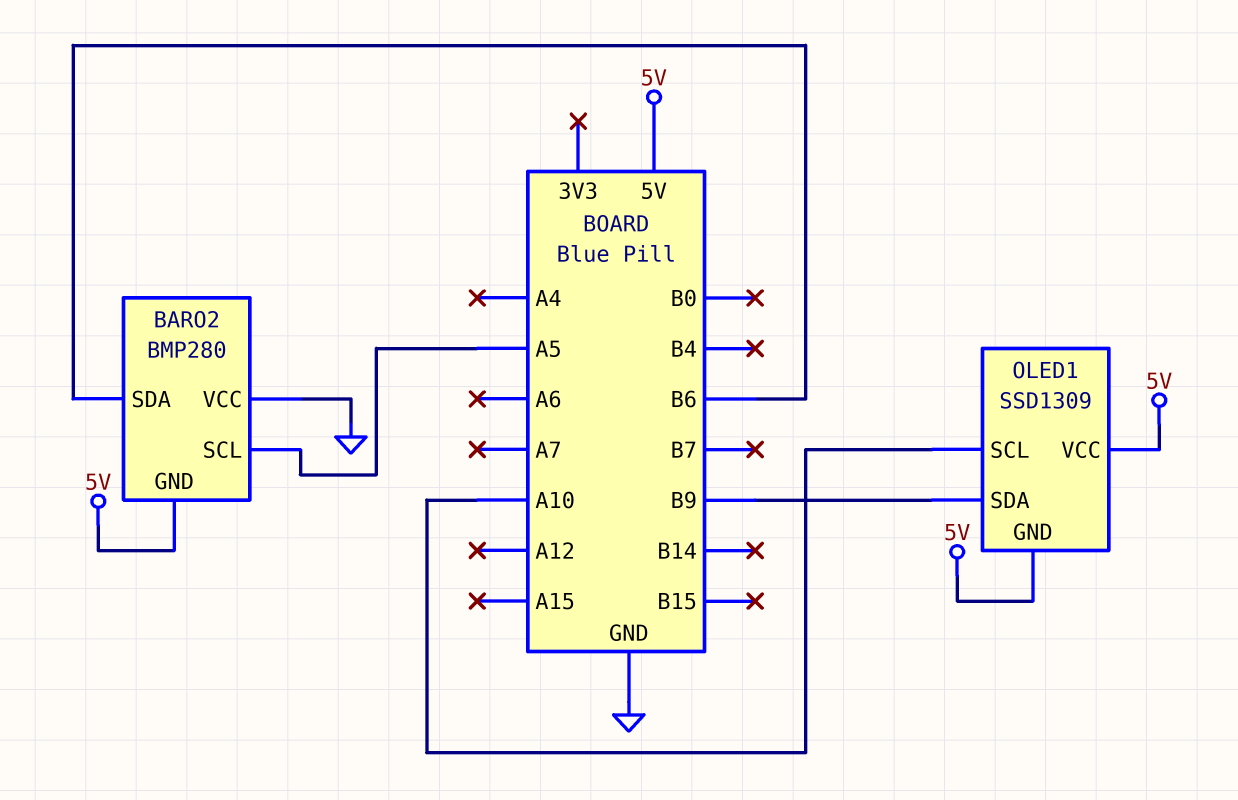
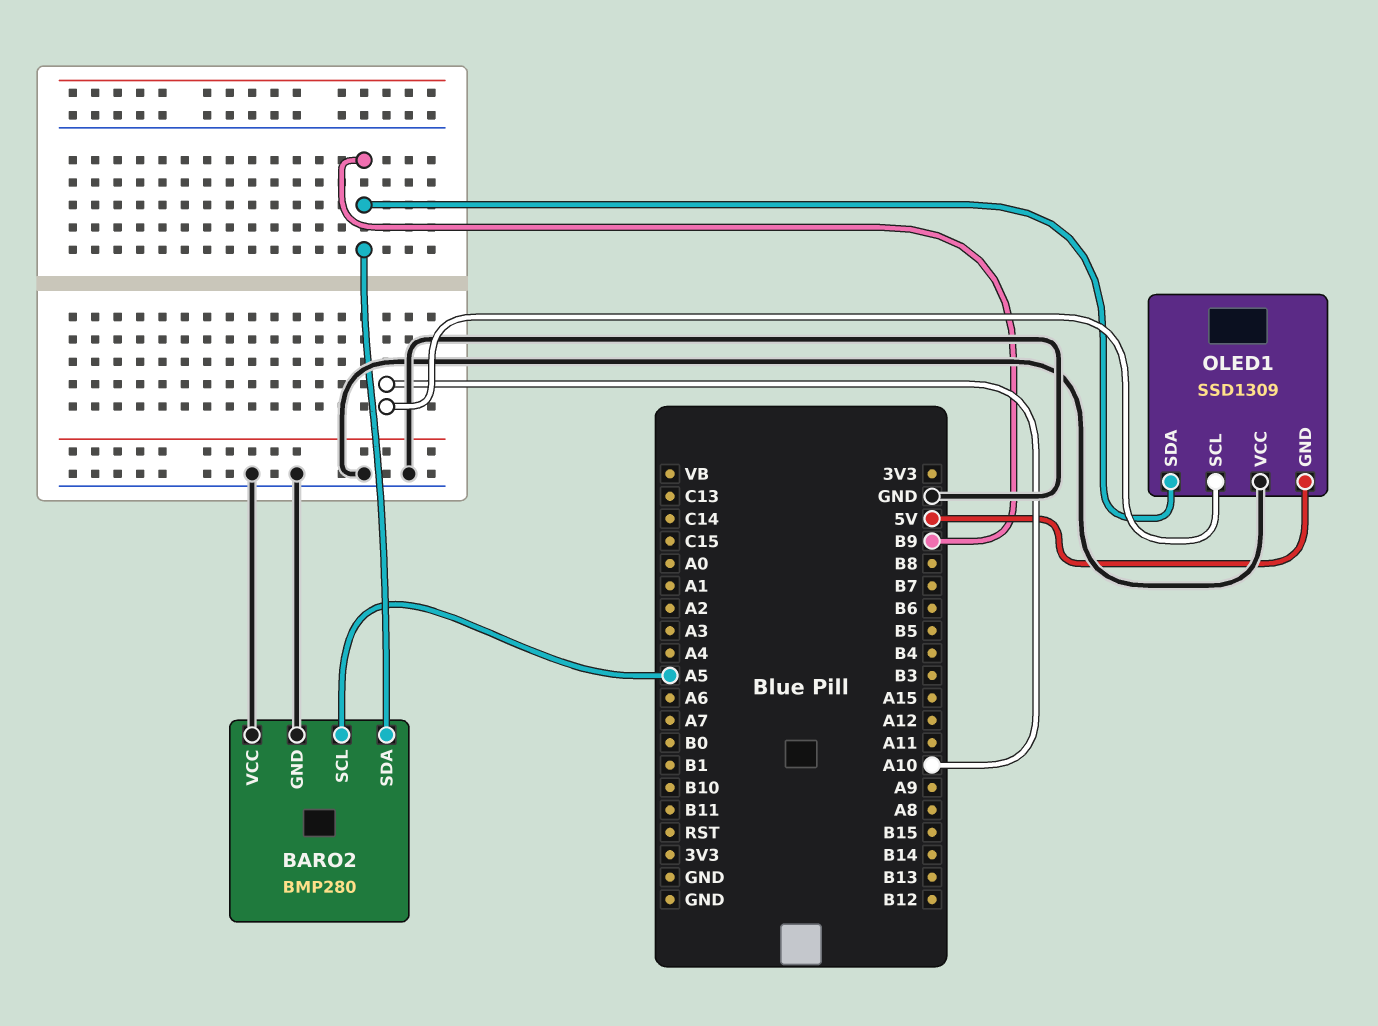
BARO2 pin GND: 5V -> GND
BARO2 pin SDA: B6 -> B9
OLED1 pin VCC: 5V -> GND

